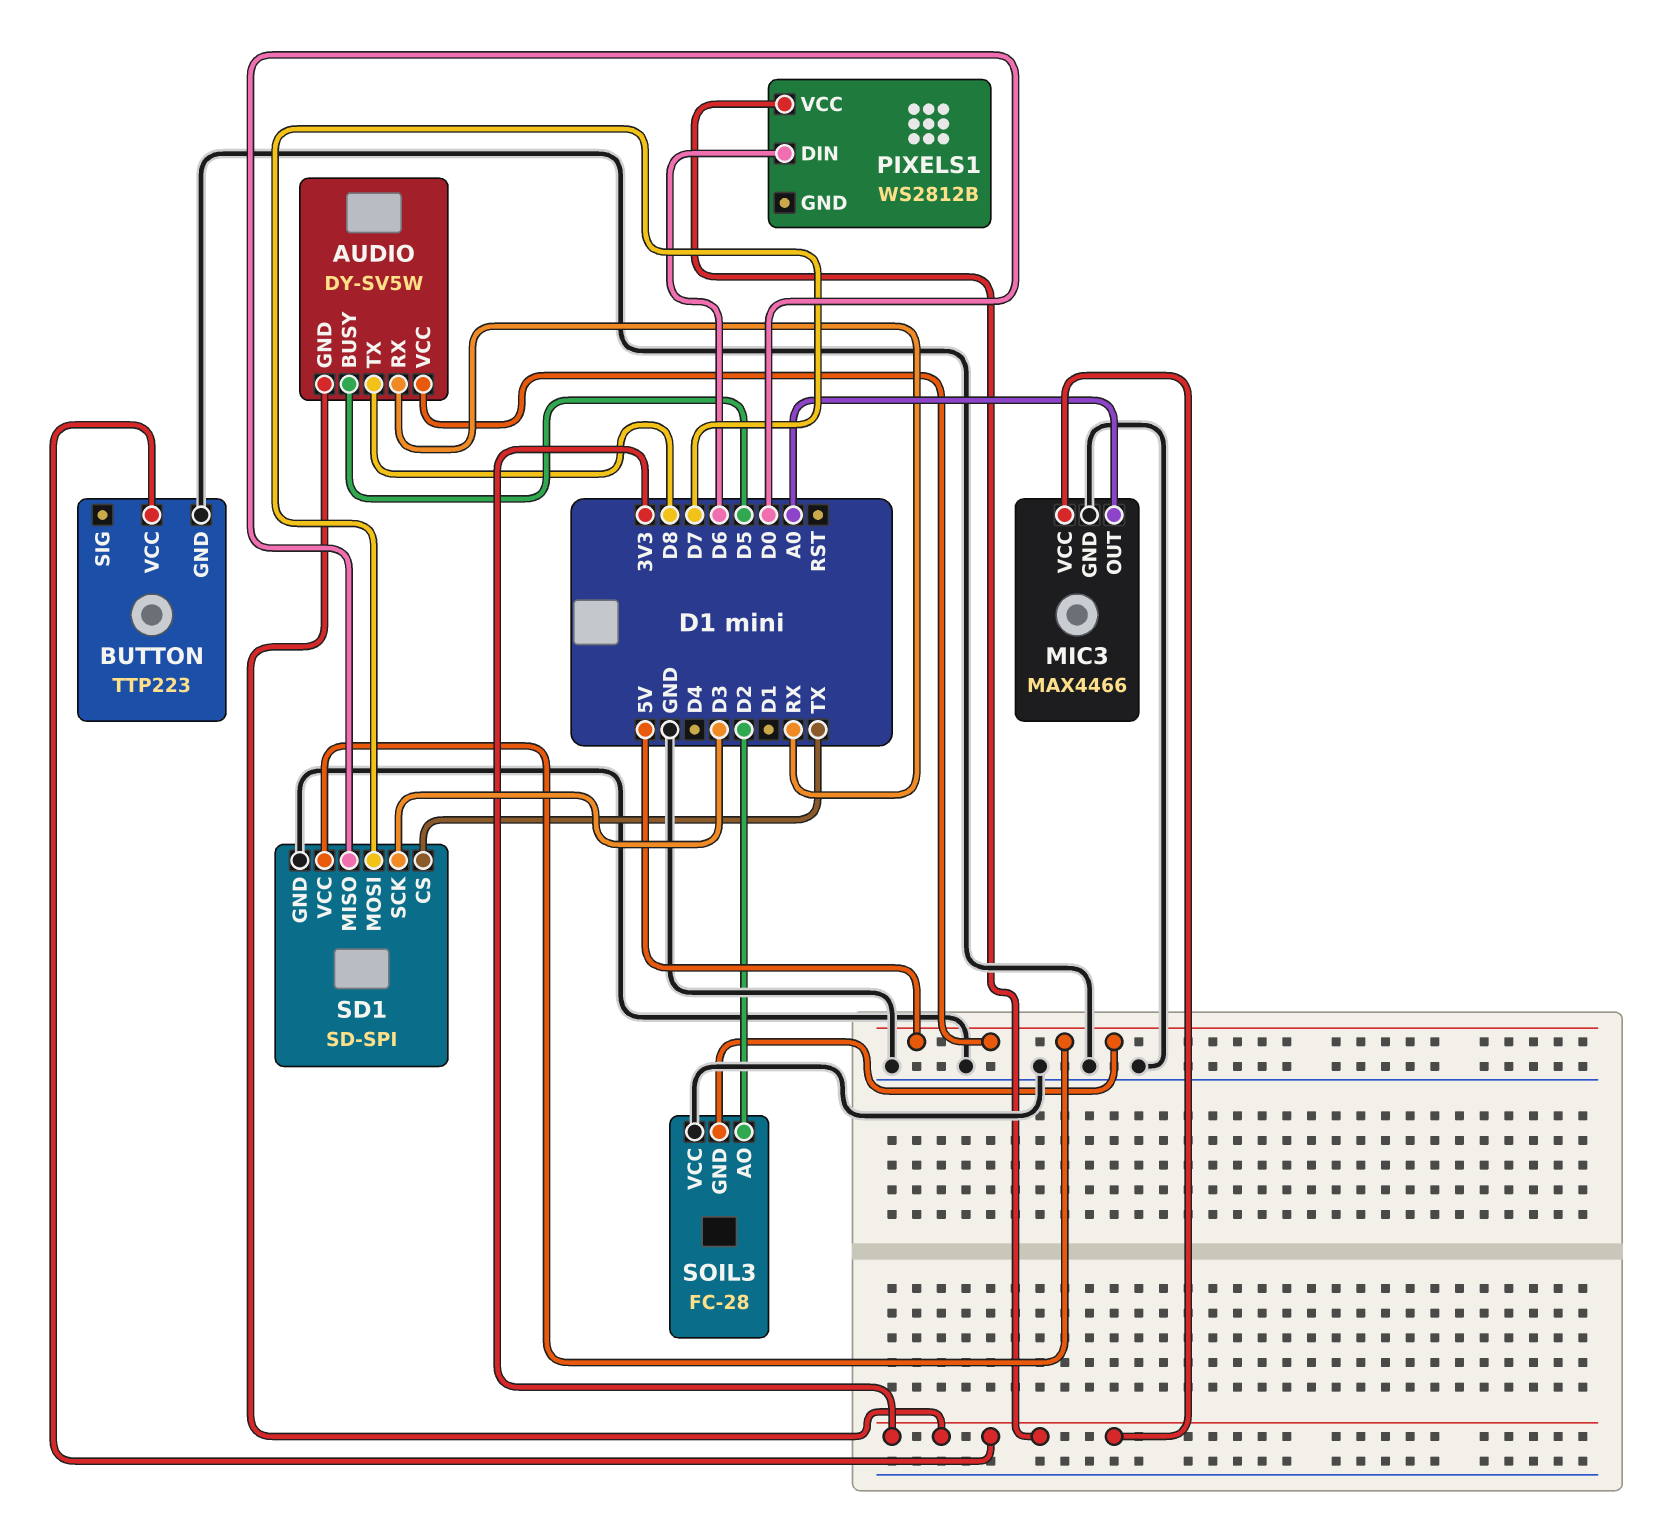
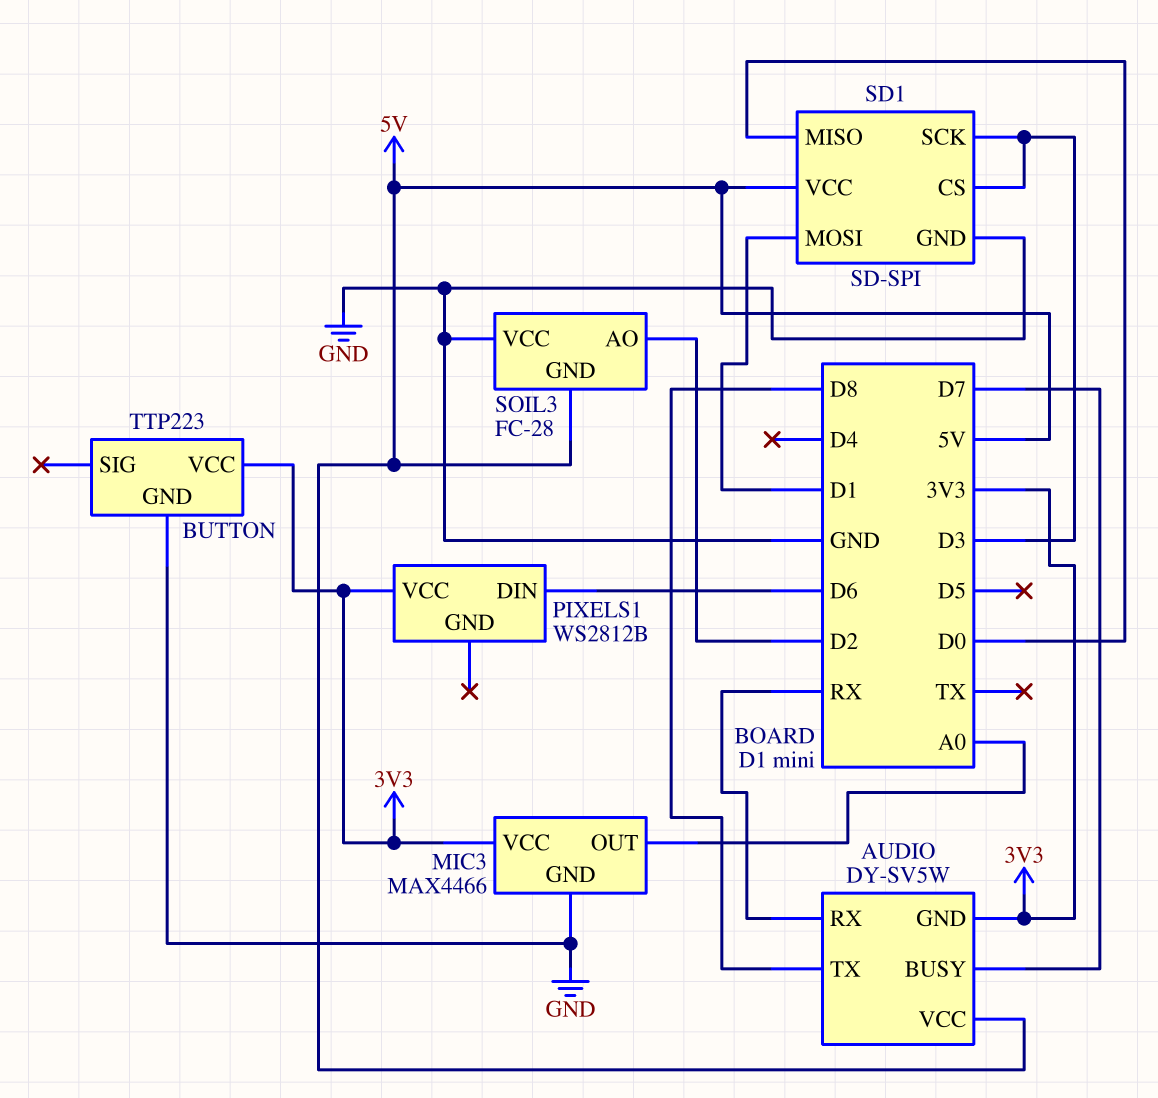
AUDIO pin BUSY: D5 -> D7
SD1 pin CS: TX -> D3
SD1 pin MOSI: D7 -> D1

